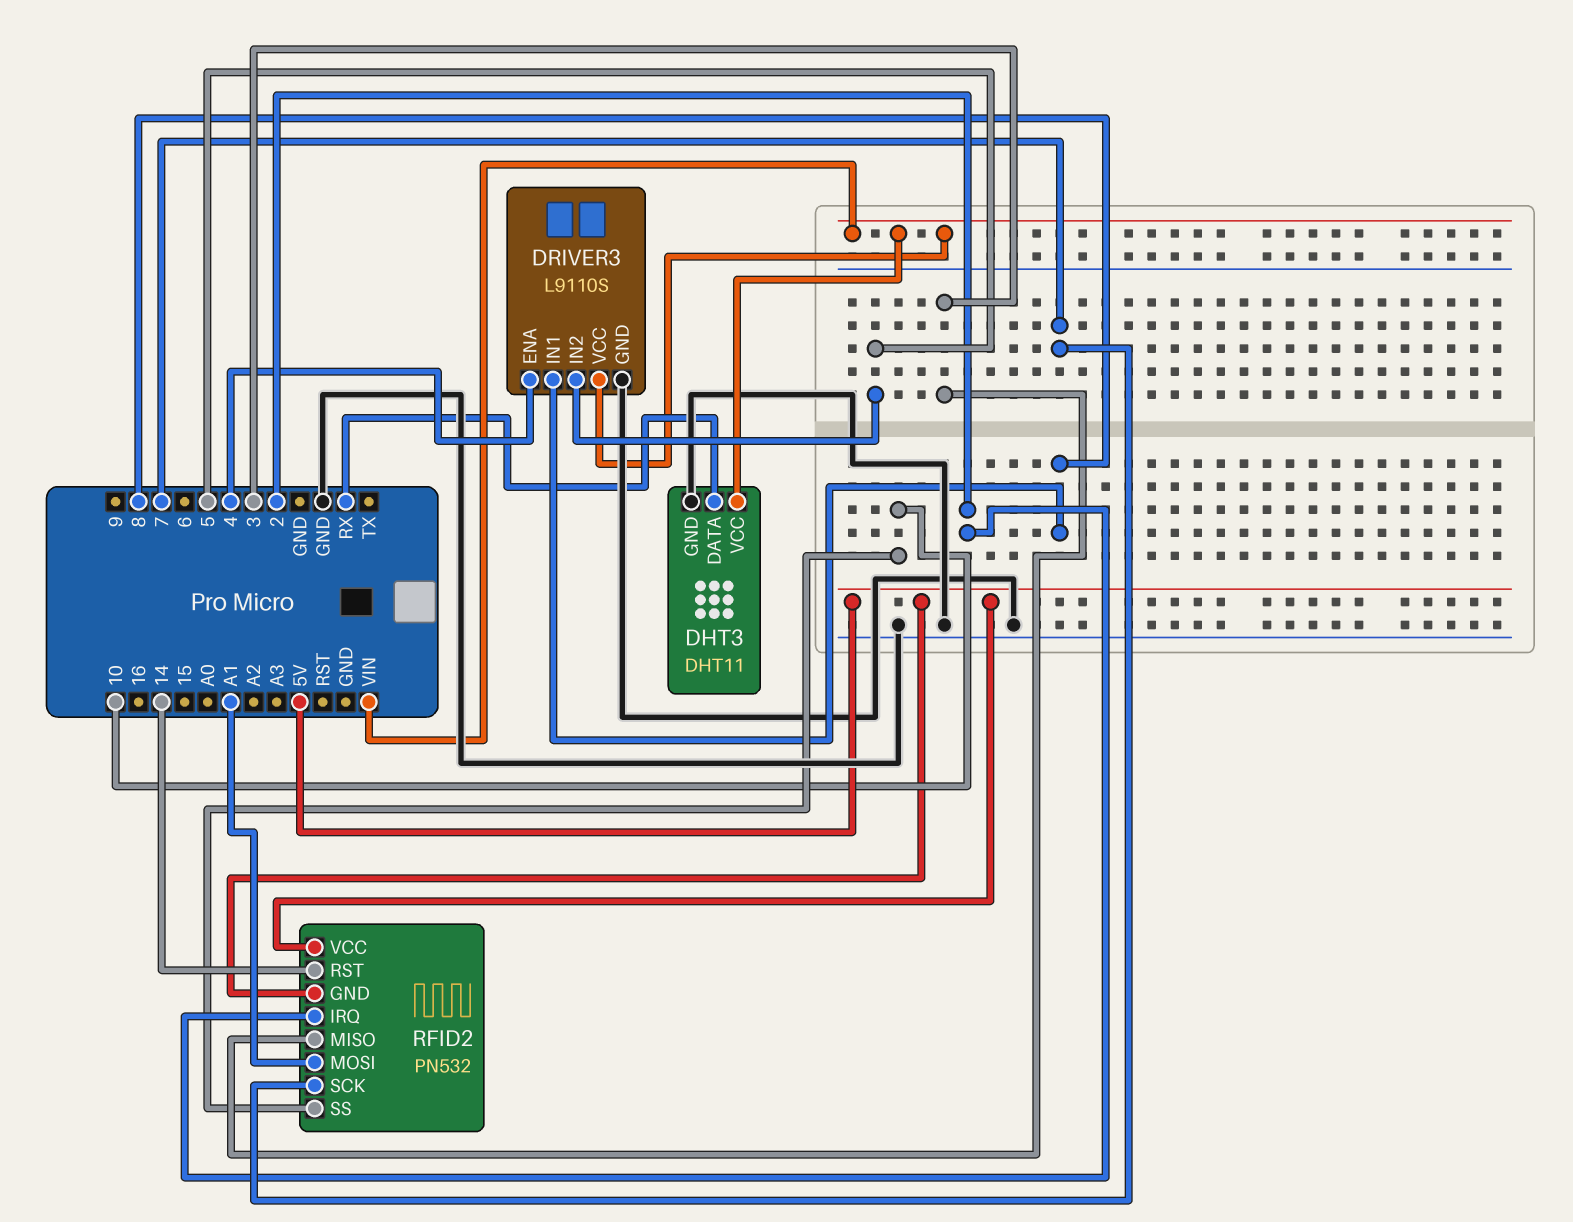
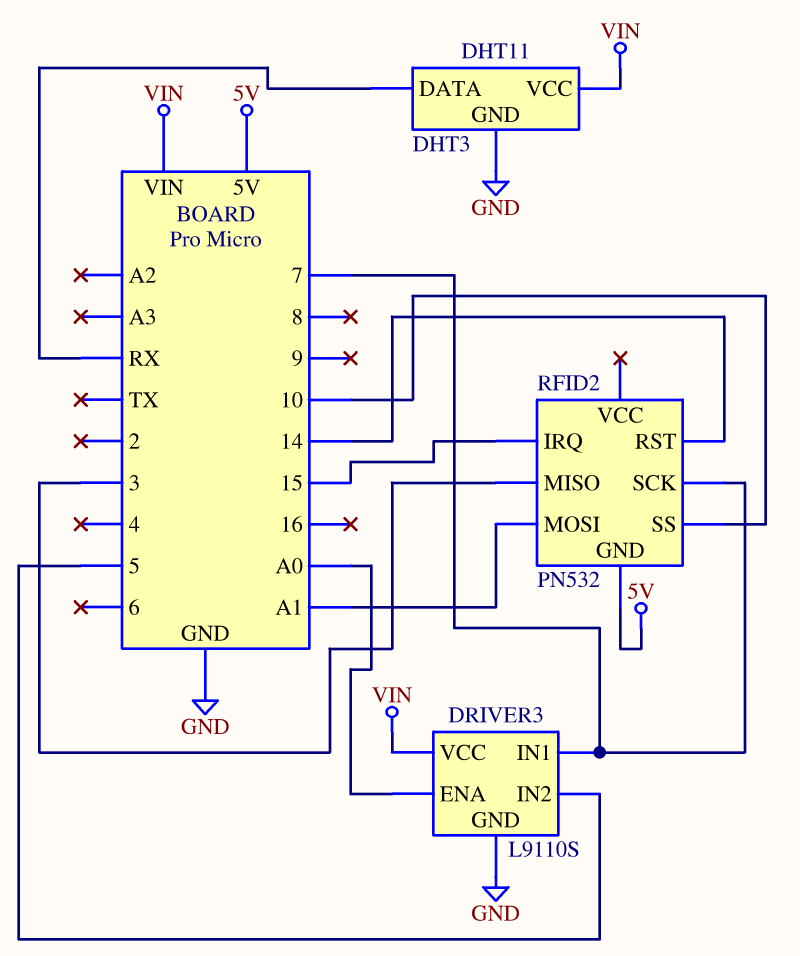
DRIVER3 pin ENA: 4 -> A0
DRIVER3 pin IN1: 8 -> 7
RFID2 pin IRQ: 2 -> 15
RFID2 pin VCC: 5V -> none

